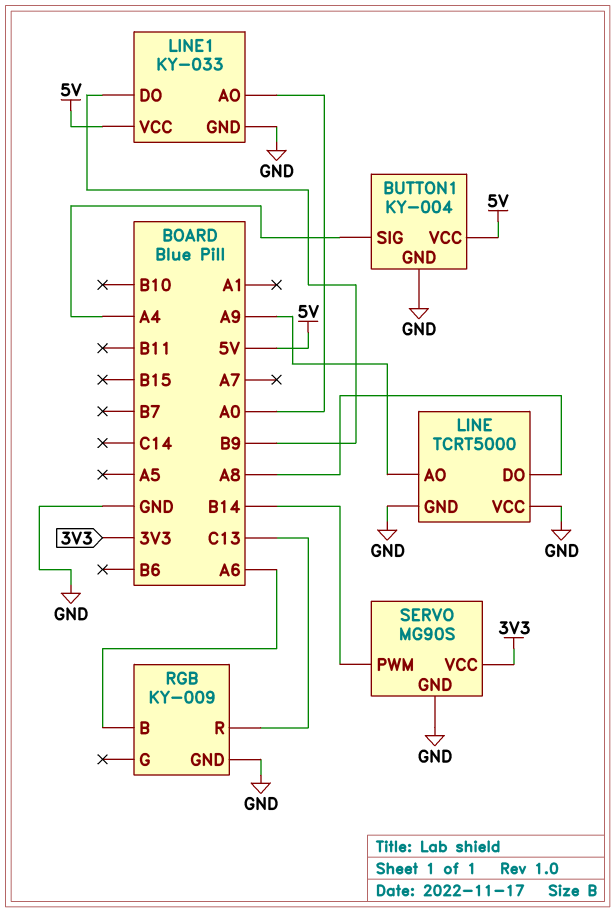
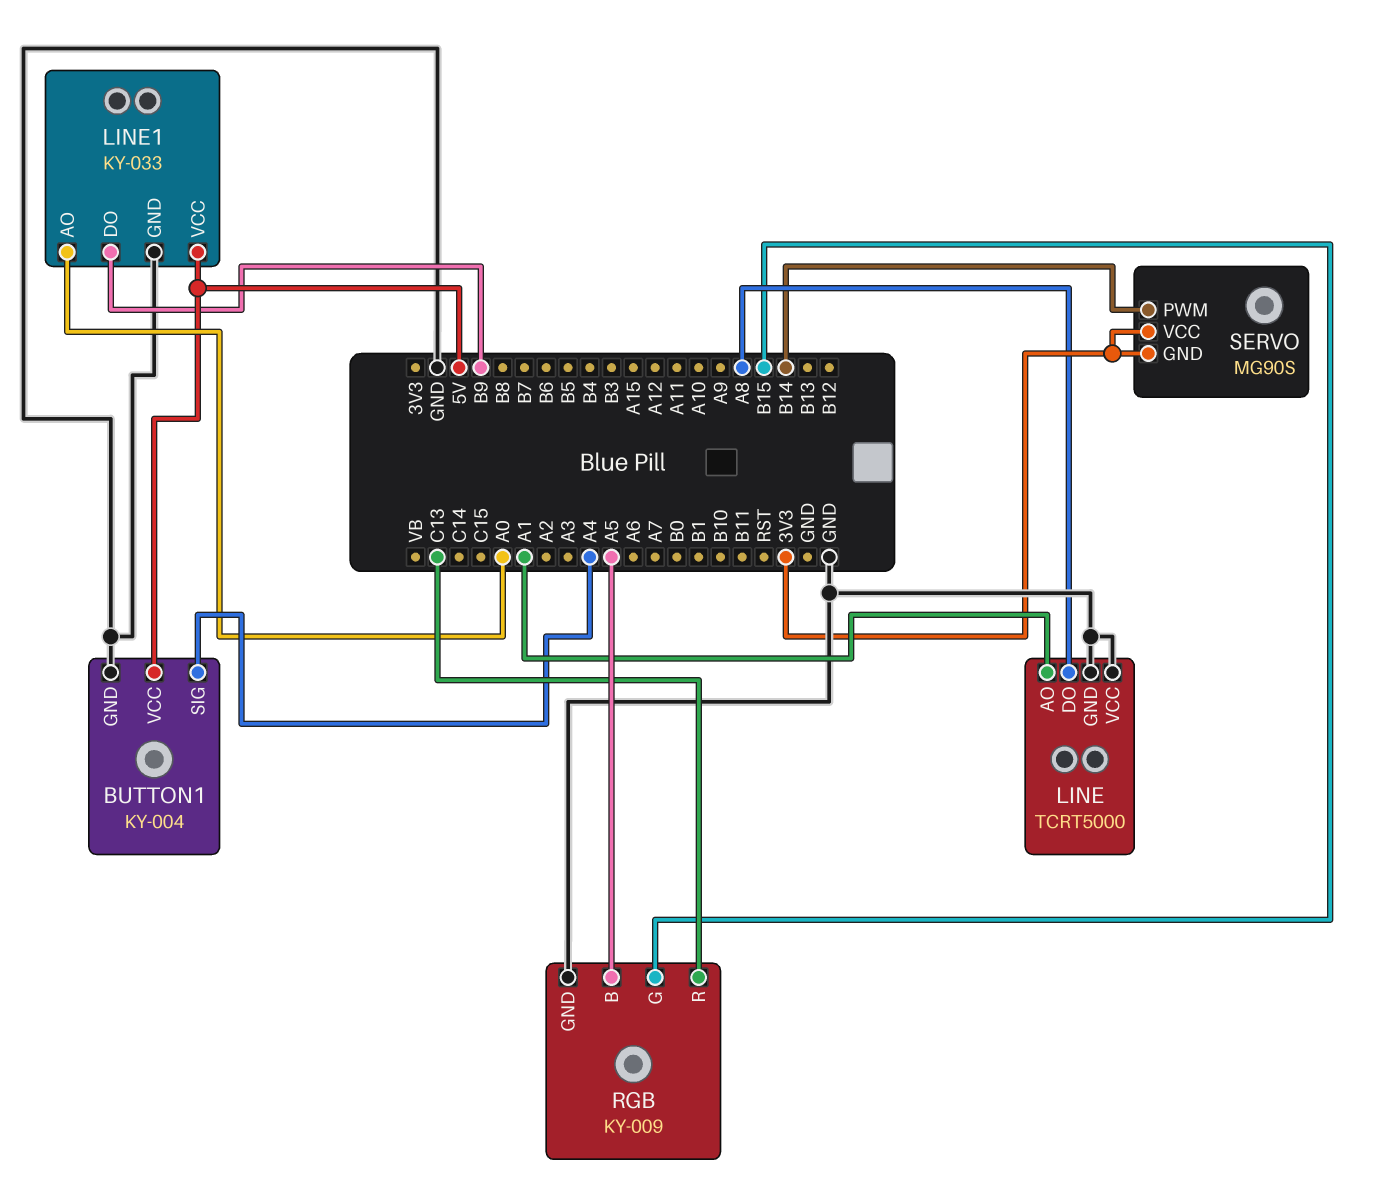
LINE pin AO: A9 -> A1
RGB pin B: A6 -> A5
RGB pin G: none -> B15
SERVO pin GND: GND -> 3V3

